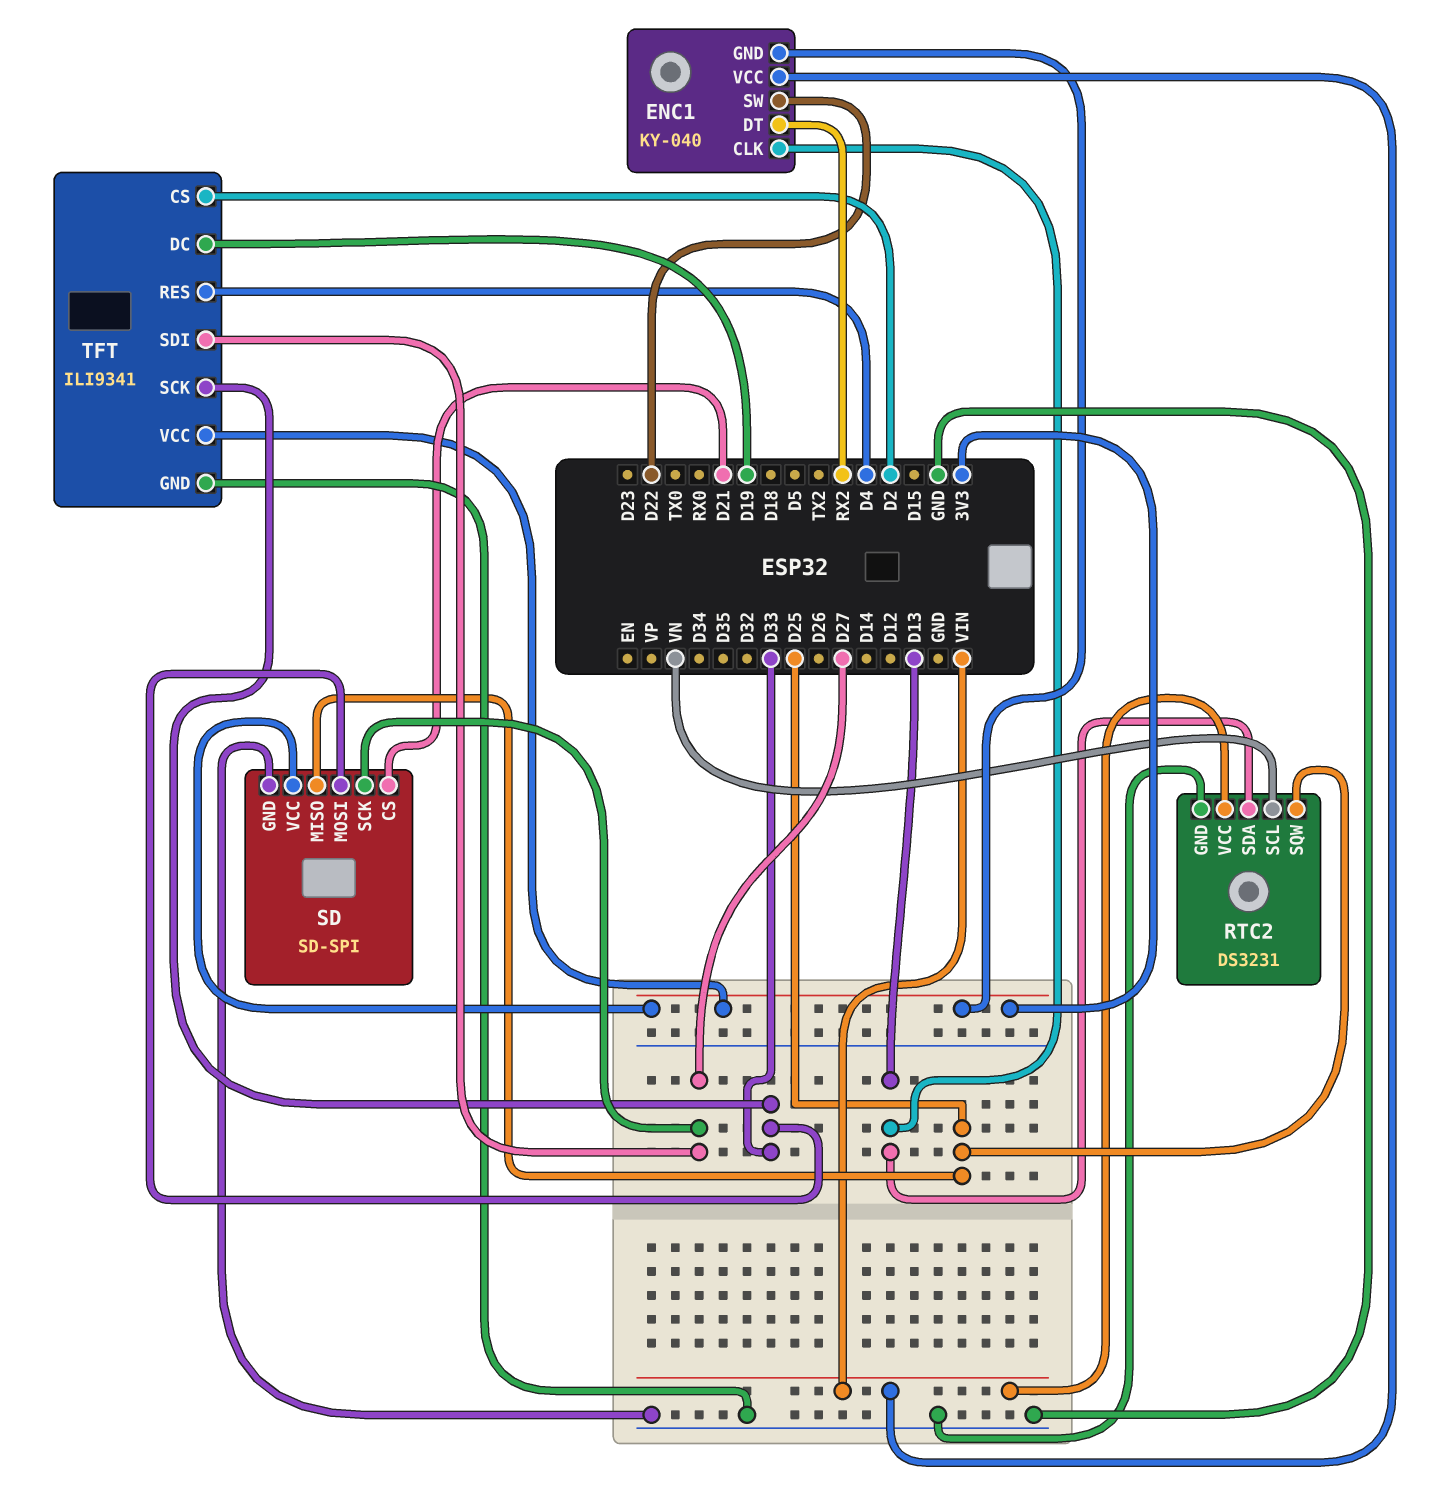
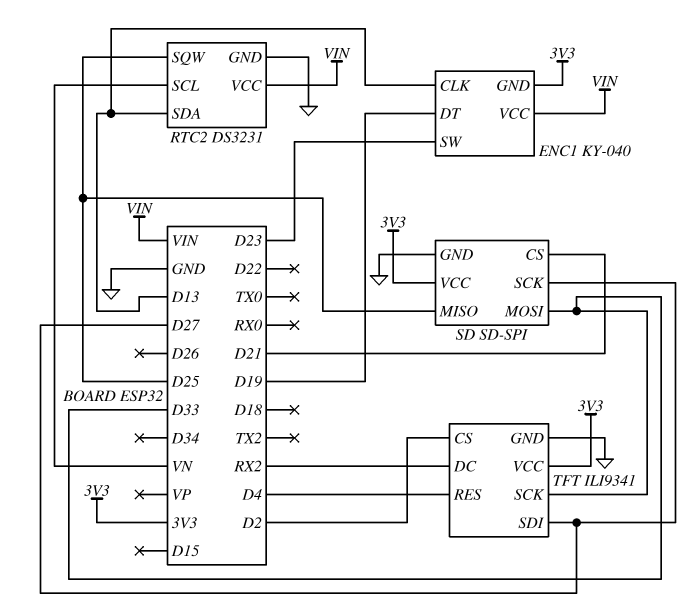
ENC1 pin DT: RX2 -> D19
ENC1 pin SW: D22 -> D23
TFT pin DC: D19 -> RX2

